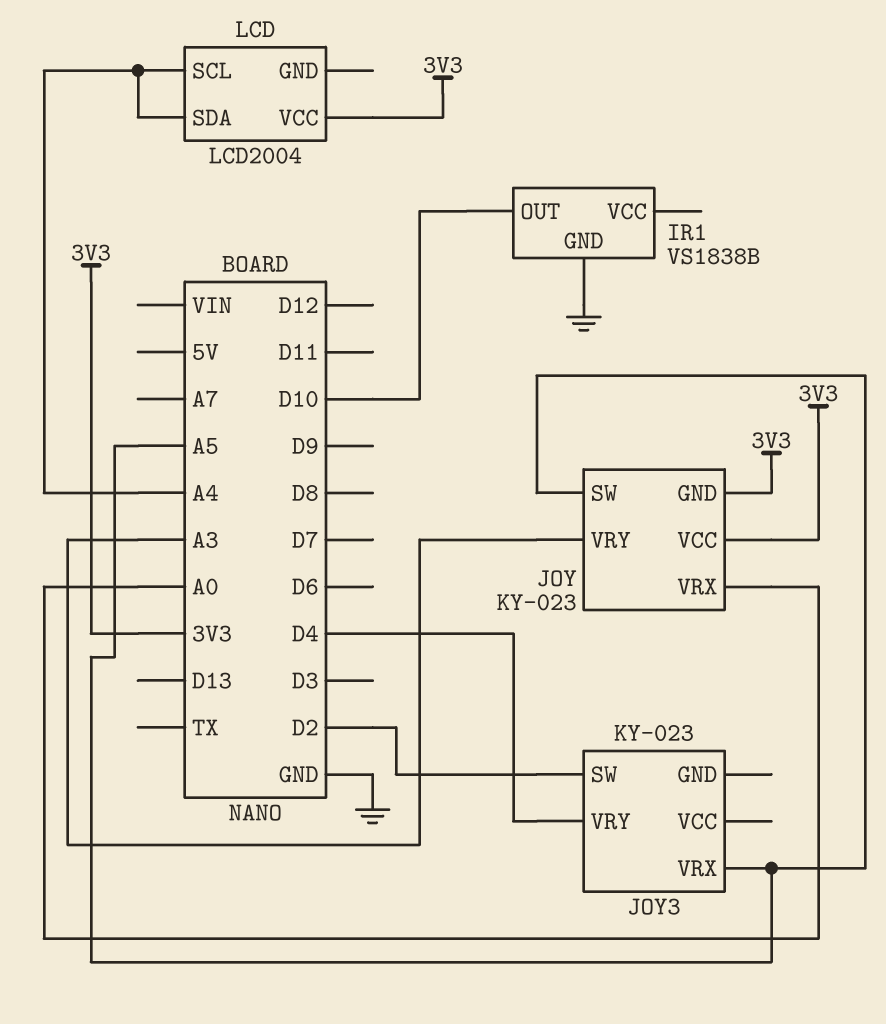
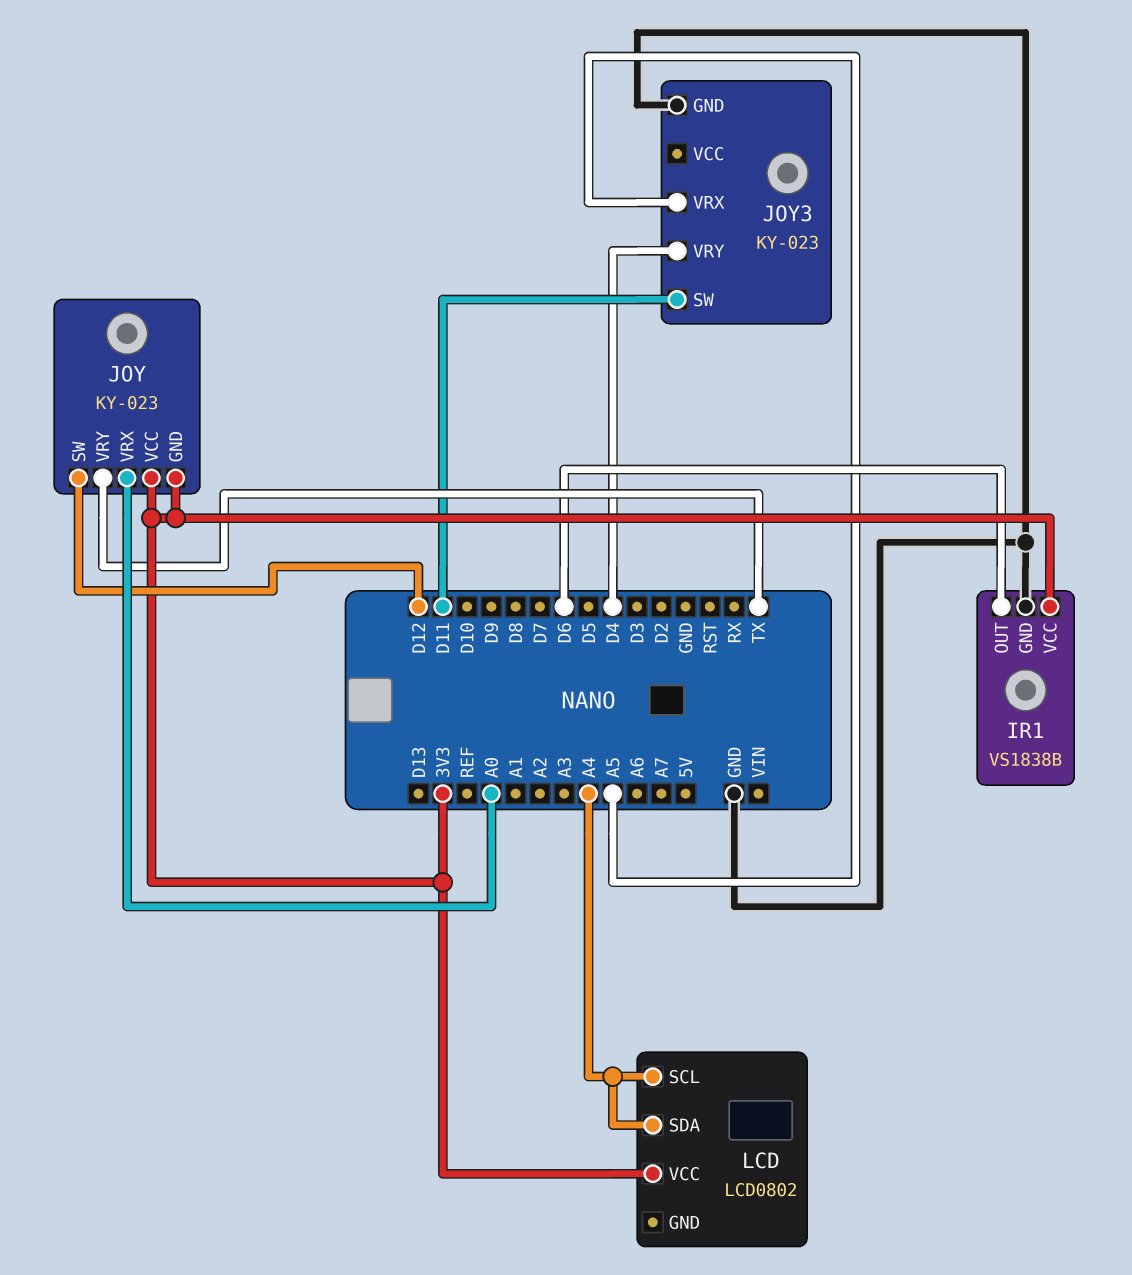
IR1 pin OUT: D10 -> D6
IR1 pin VCC: none -> 3V3
JOY pin SW: A5 -> D12
JOY pin VRY: A3 -> TX
JOY3 pin GND: none -> GND
JOY3 pin SW: D2 -> D11
LCD: LCD2004 -> LCD0802

